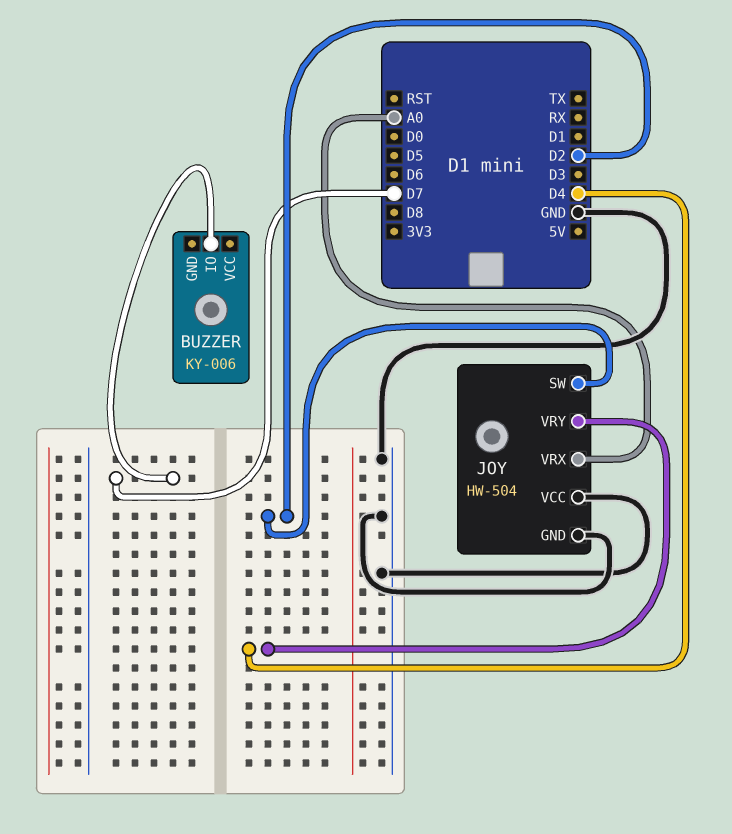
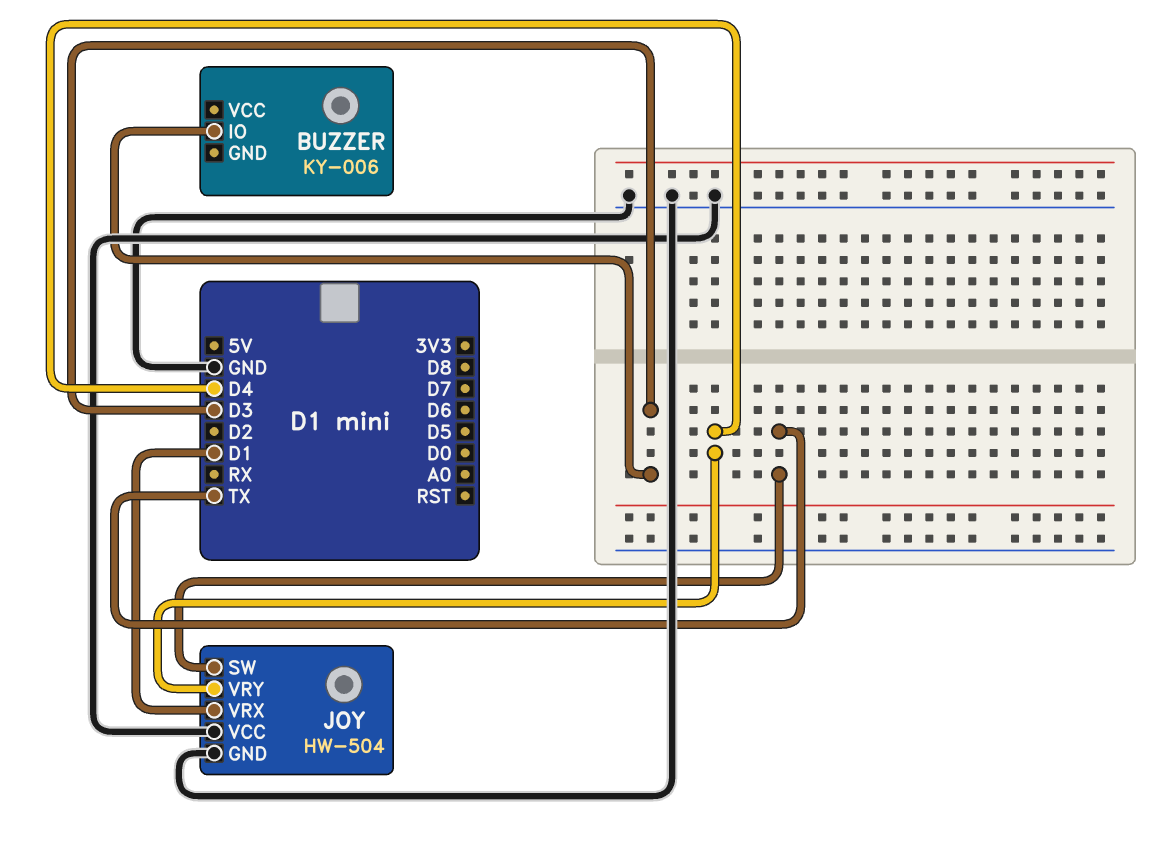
BUZZER pin IO: D7 -> D3
JOY pin SW: D2 -> TX
JOY pin VRX: A0 -> D1

